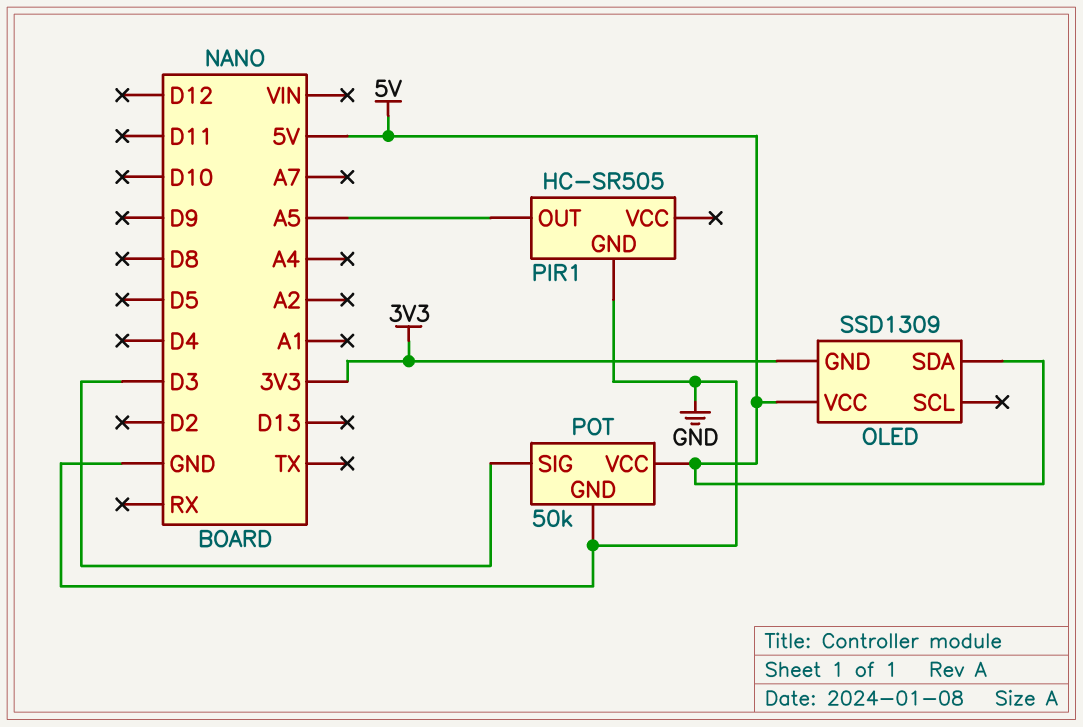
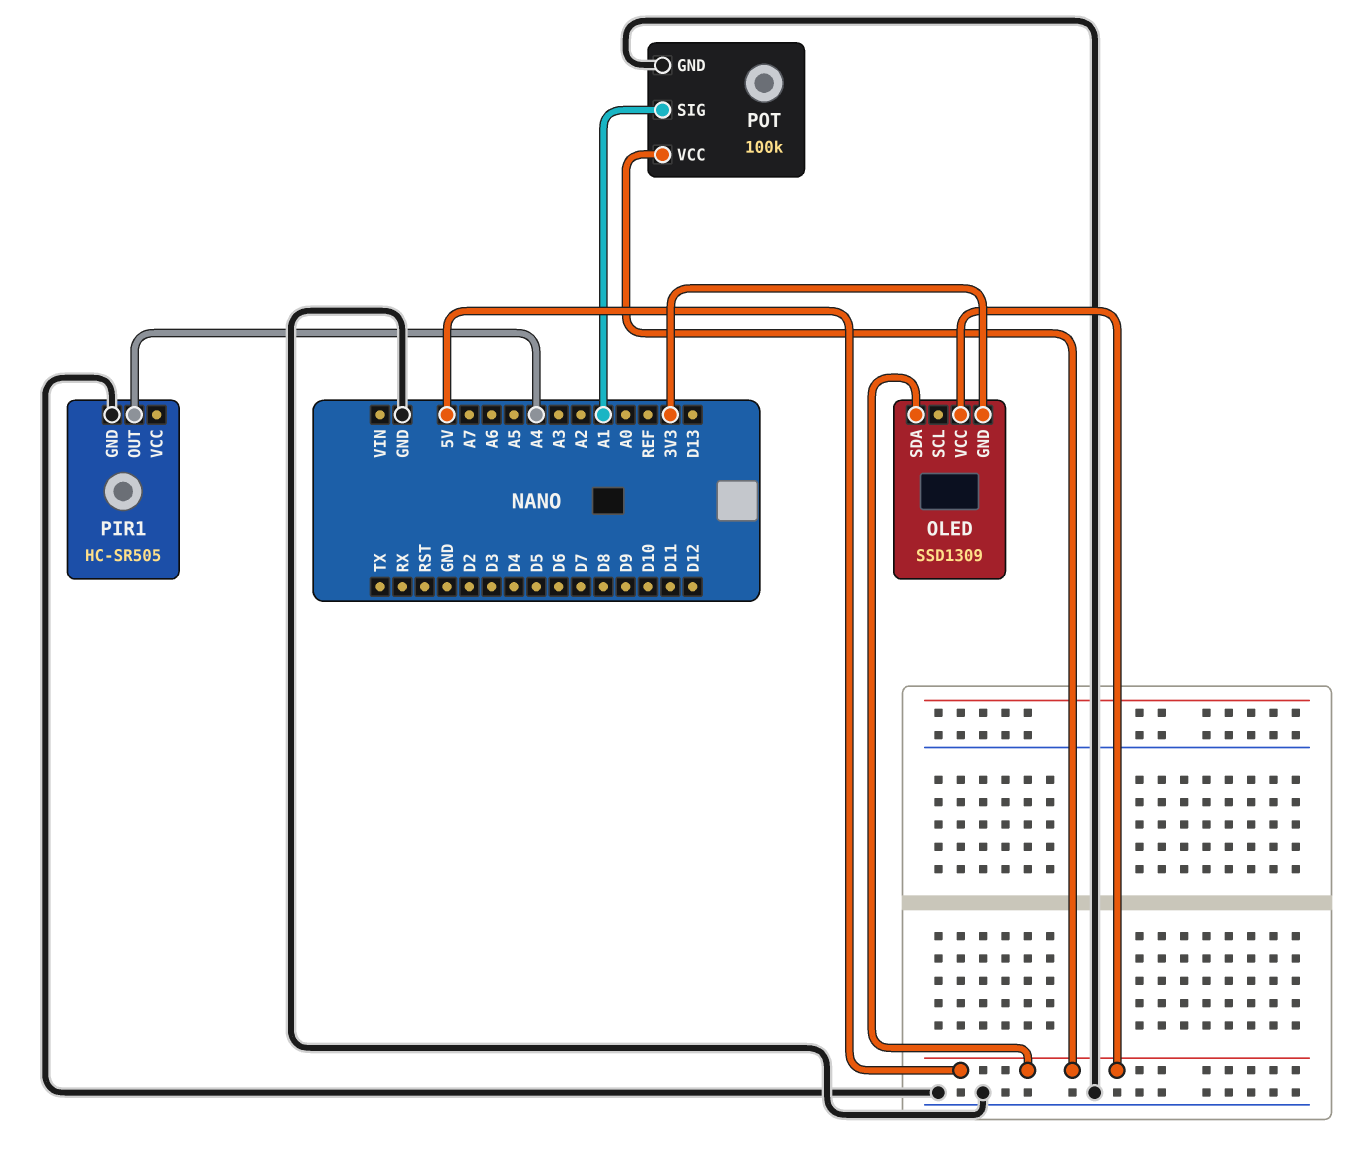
PIR1 pin OUT: A5 -> A4
POT: 50k -> 100k
POT pin SIG: D3 -> A1

